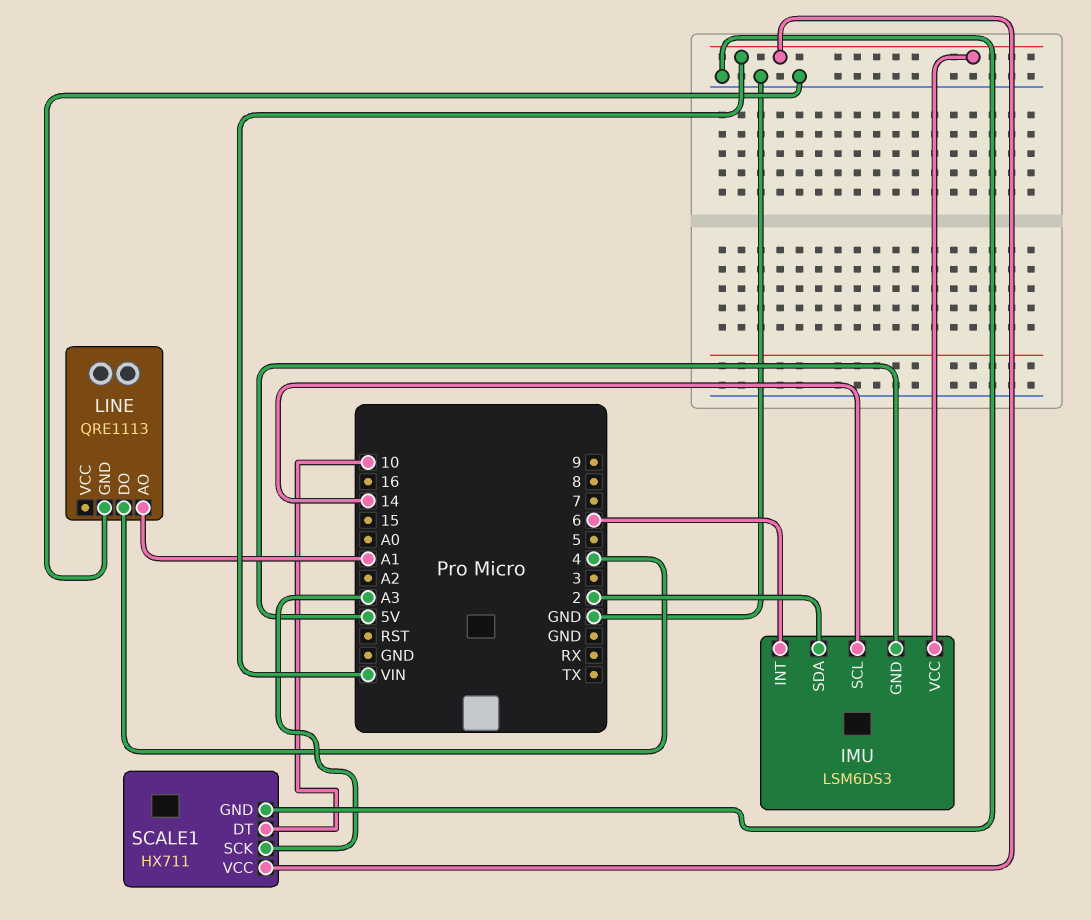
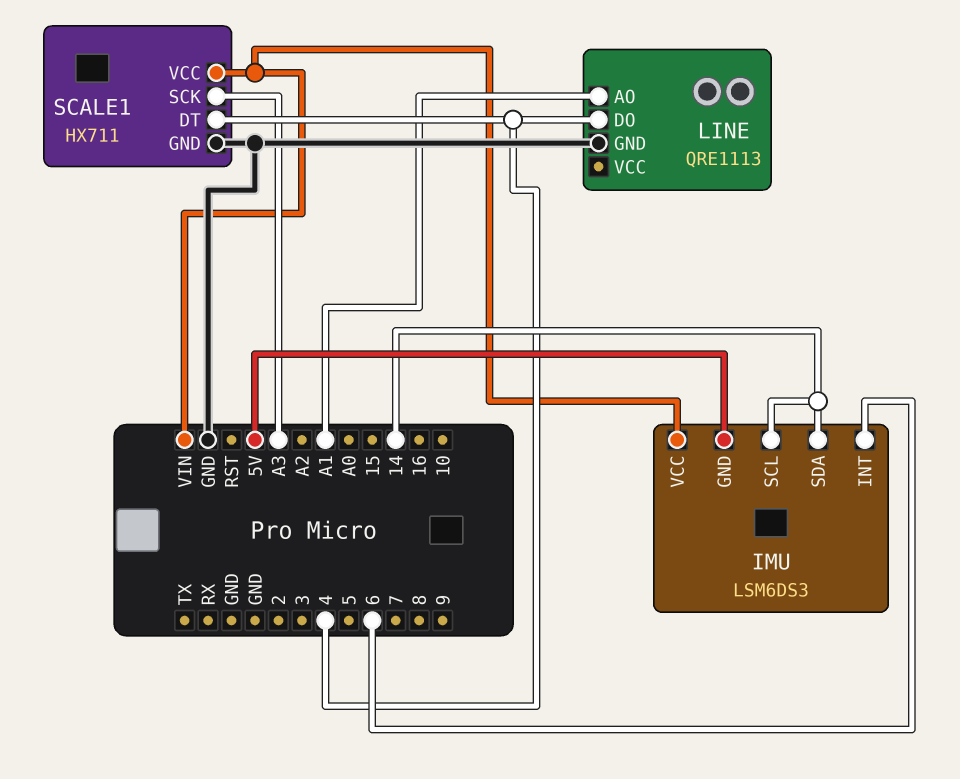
IMU pin SDA: 2 -> 14
SCALE1 pin DT: 10 -> 4

